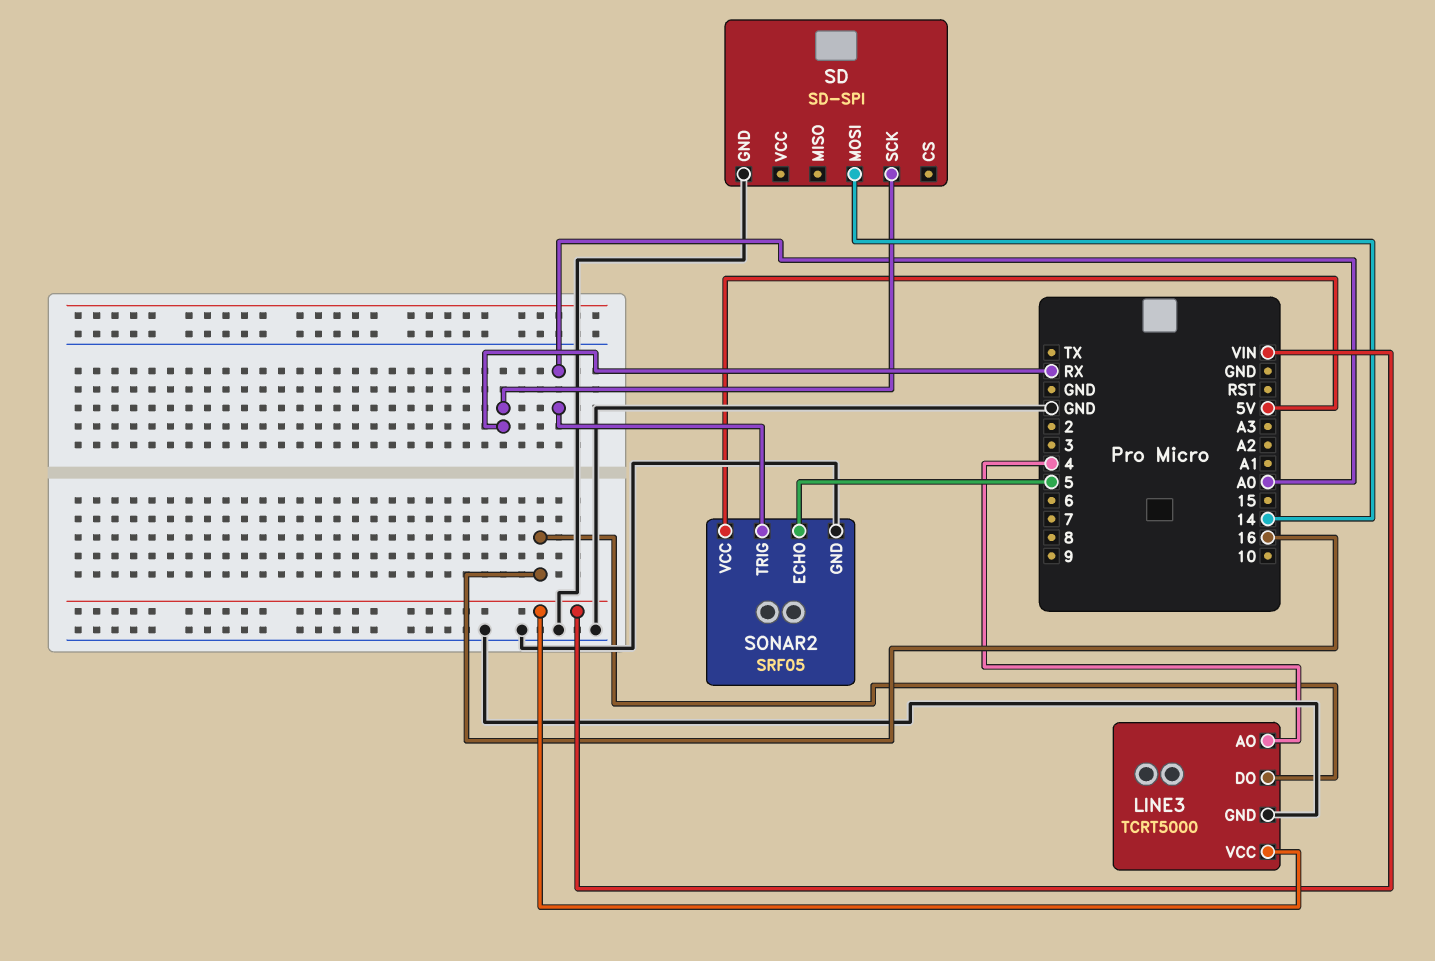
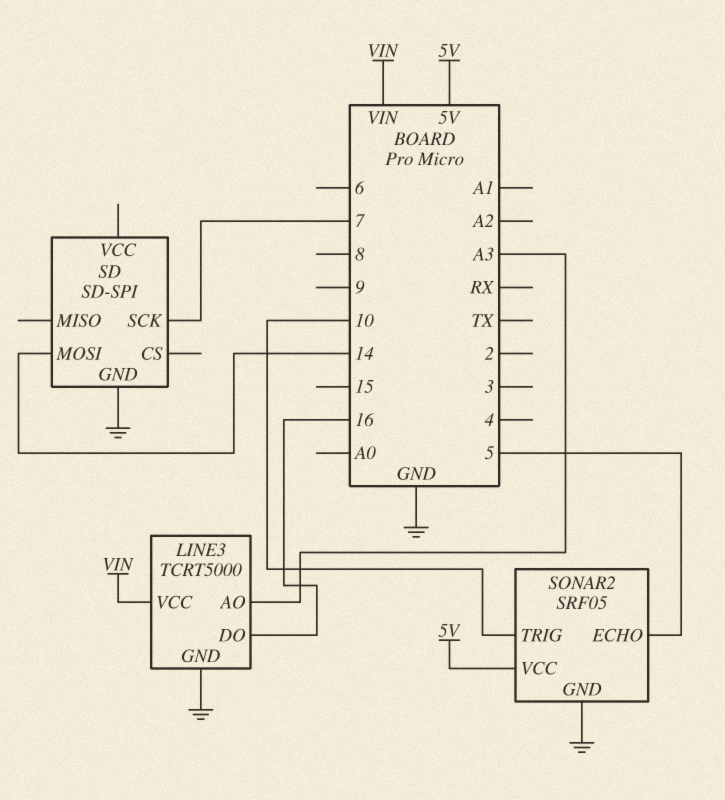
LINE3 pin AO: 4 -> A3
SD pin SCK: RX -> 7
SONAR2 pin TRIG: A0 -> 10

